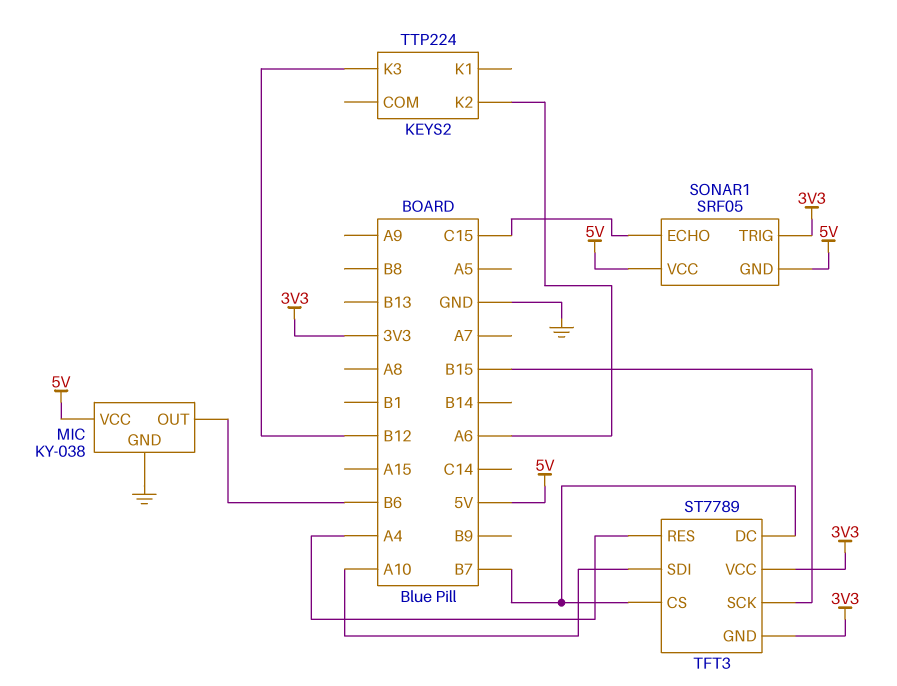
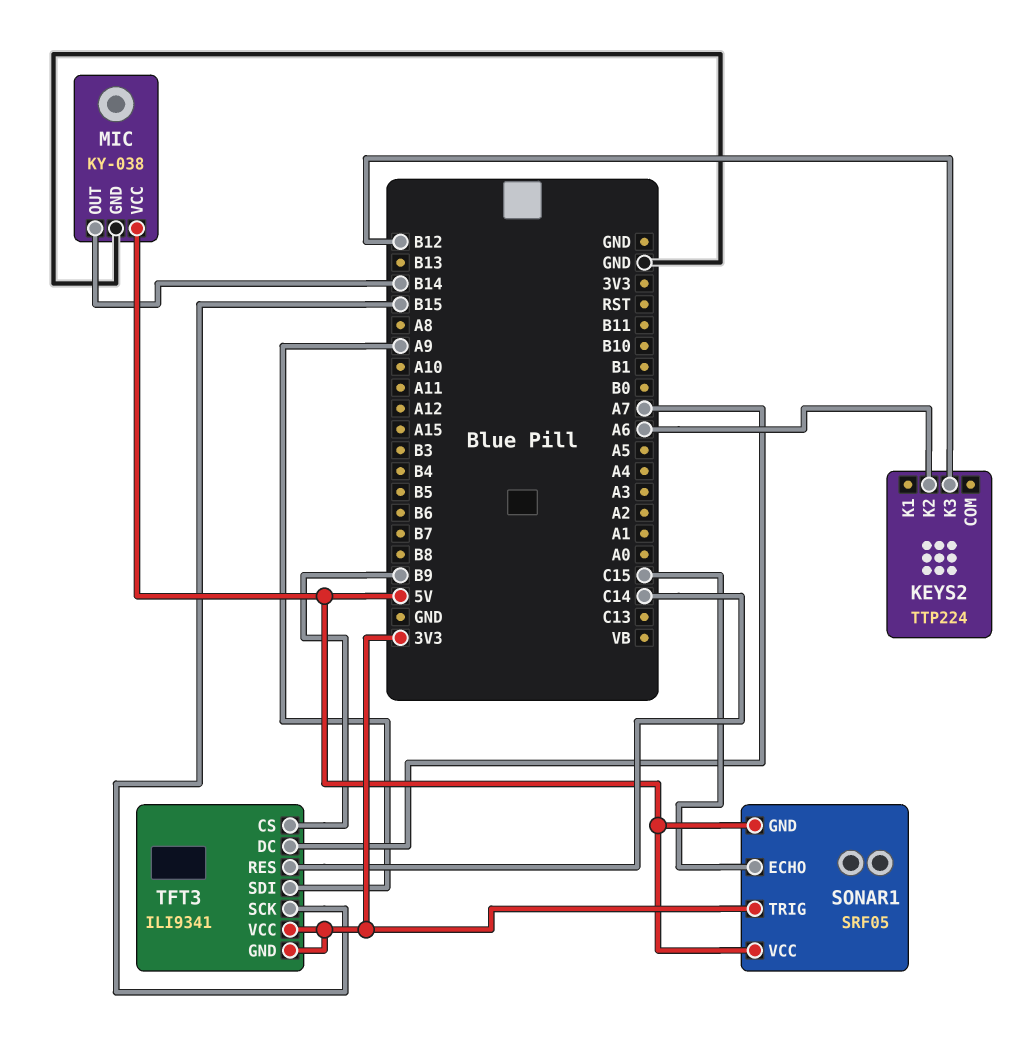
MIC pin OUT: B6 -> B14
TFT3: ST7789 -> ILI9341
TFT3 pin CS: B7 -> B9
TFT3 pin DC: B7 -> A7
TFT3 pin RES: A4 -> C14
TFT3 pin SDI: A10 -> A9

